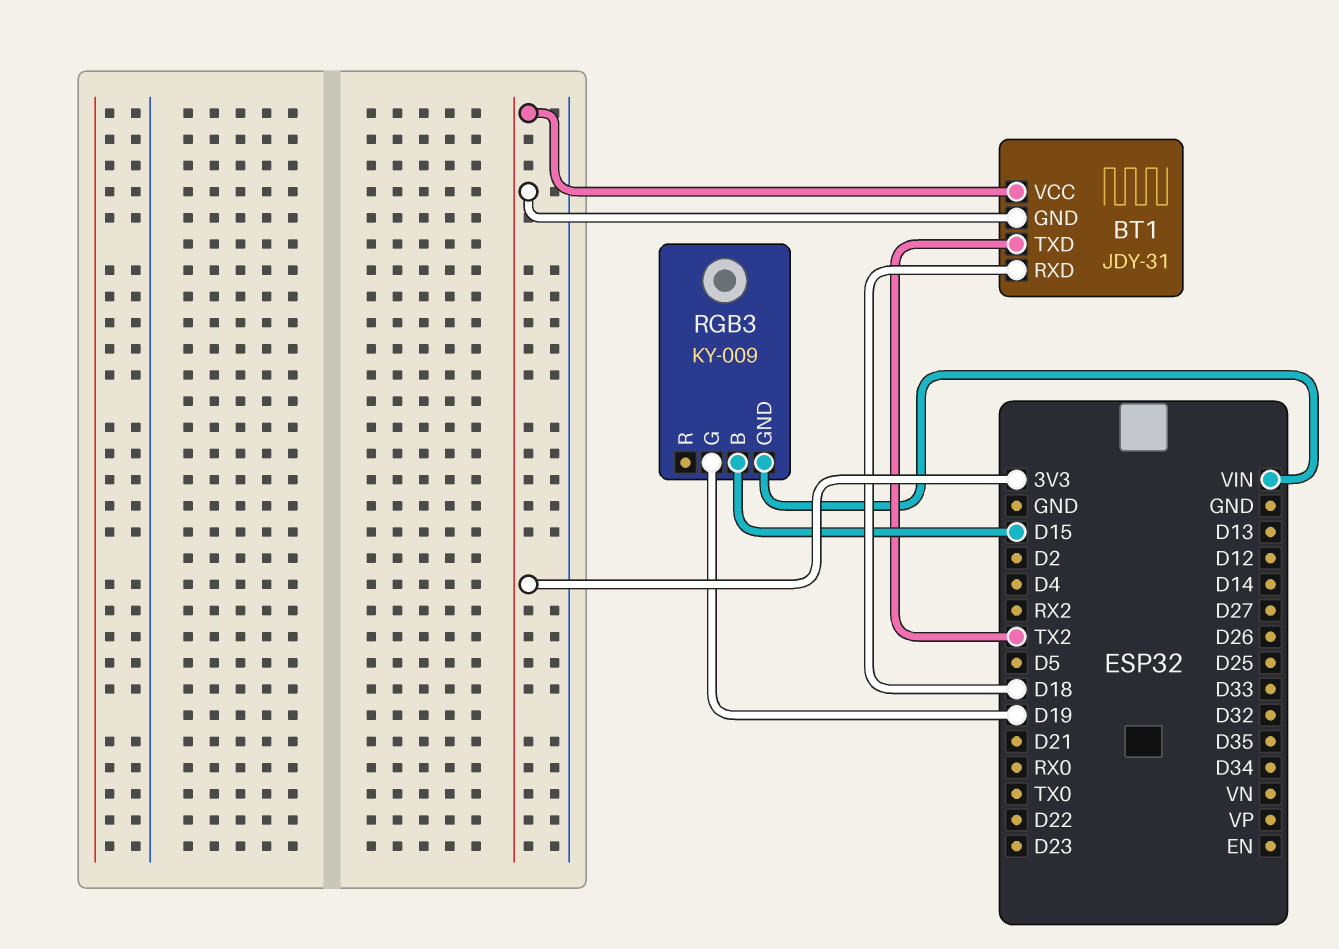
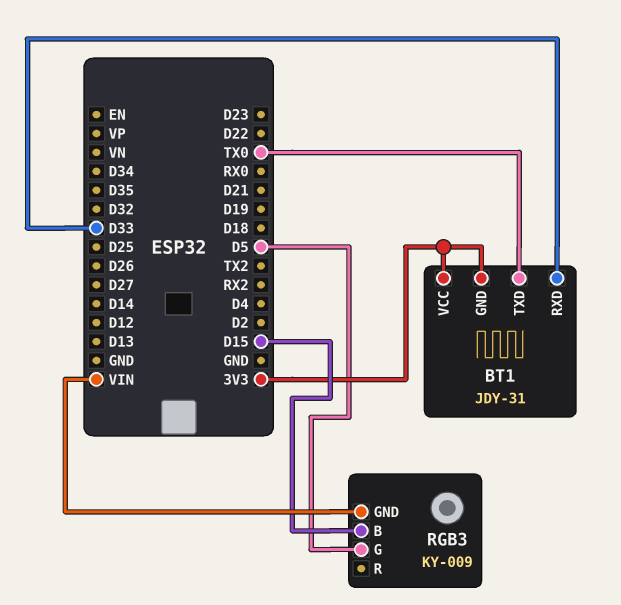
BT1 pin RXD: D18 -> D33
BT1 pin TXD: TX2 -> TX0
RGB3 pin G: D19 -> D5

